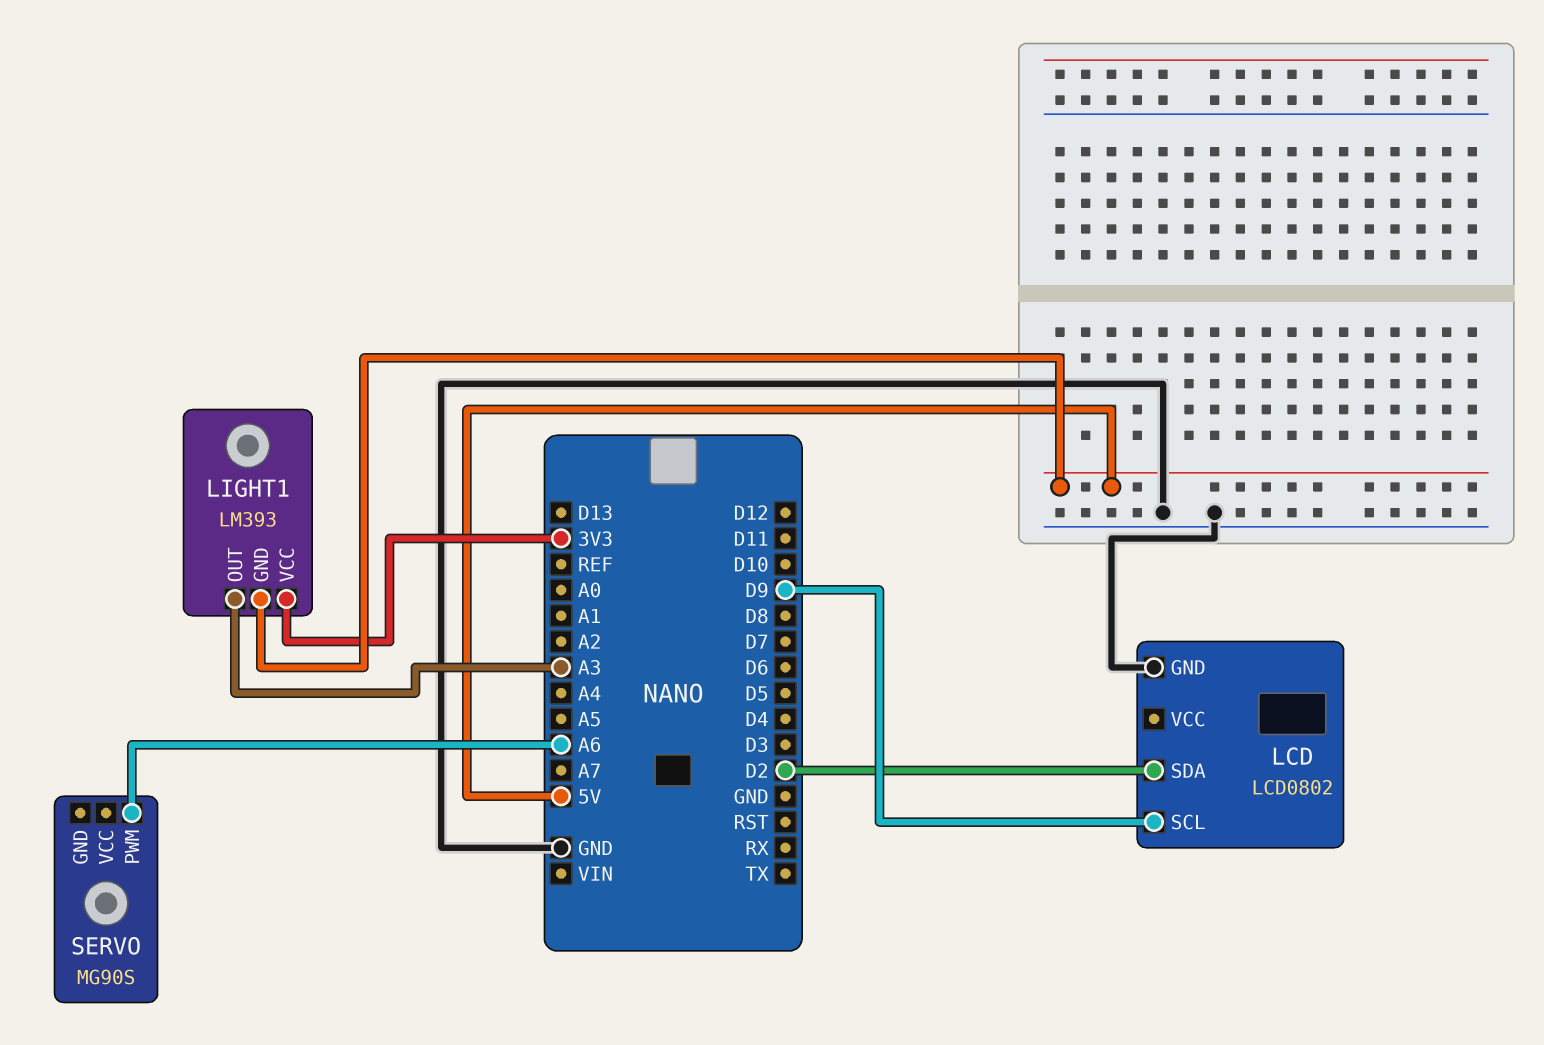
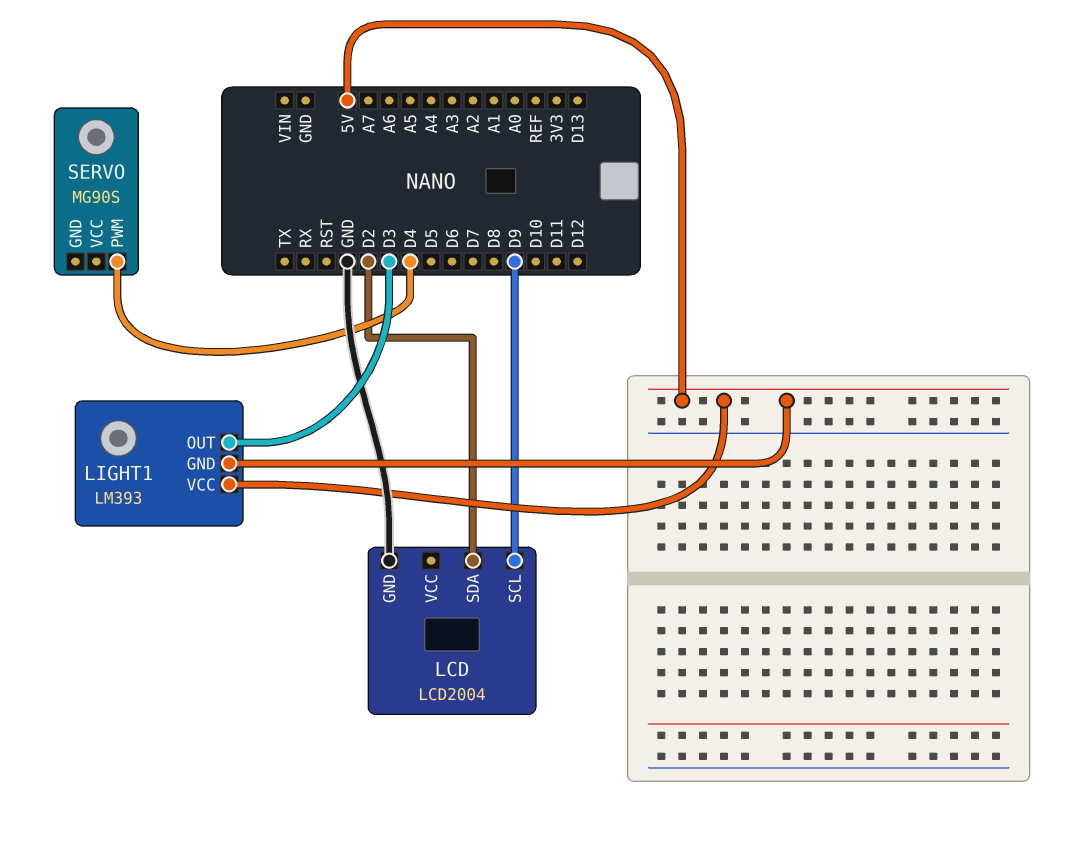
LCD: LCD0802 -> LCD2004
LIGHT1 pin OUT: A3 -> D3
LIGHT1 pin VCC: 3V3 -> 5V
SERVO pin PWM: A6 -> D4

